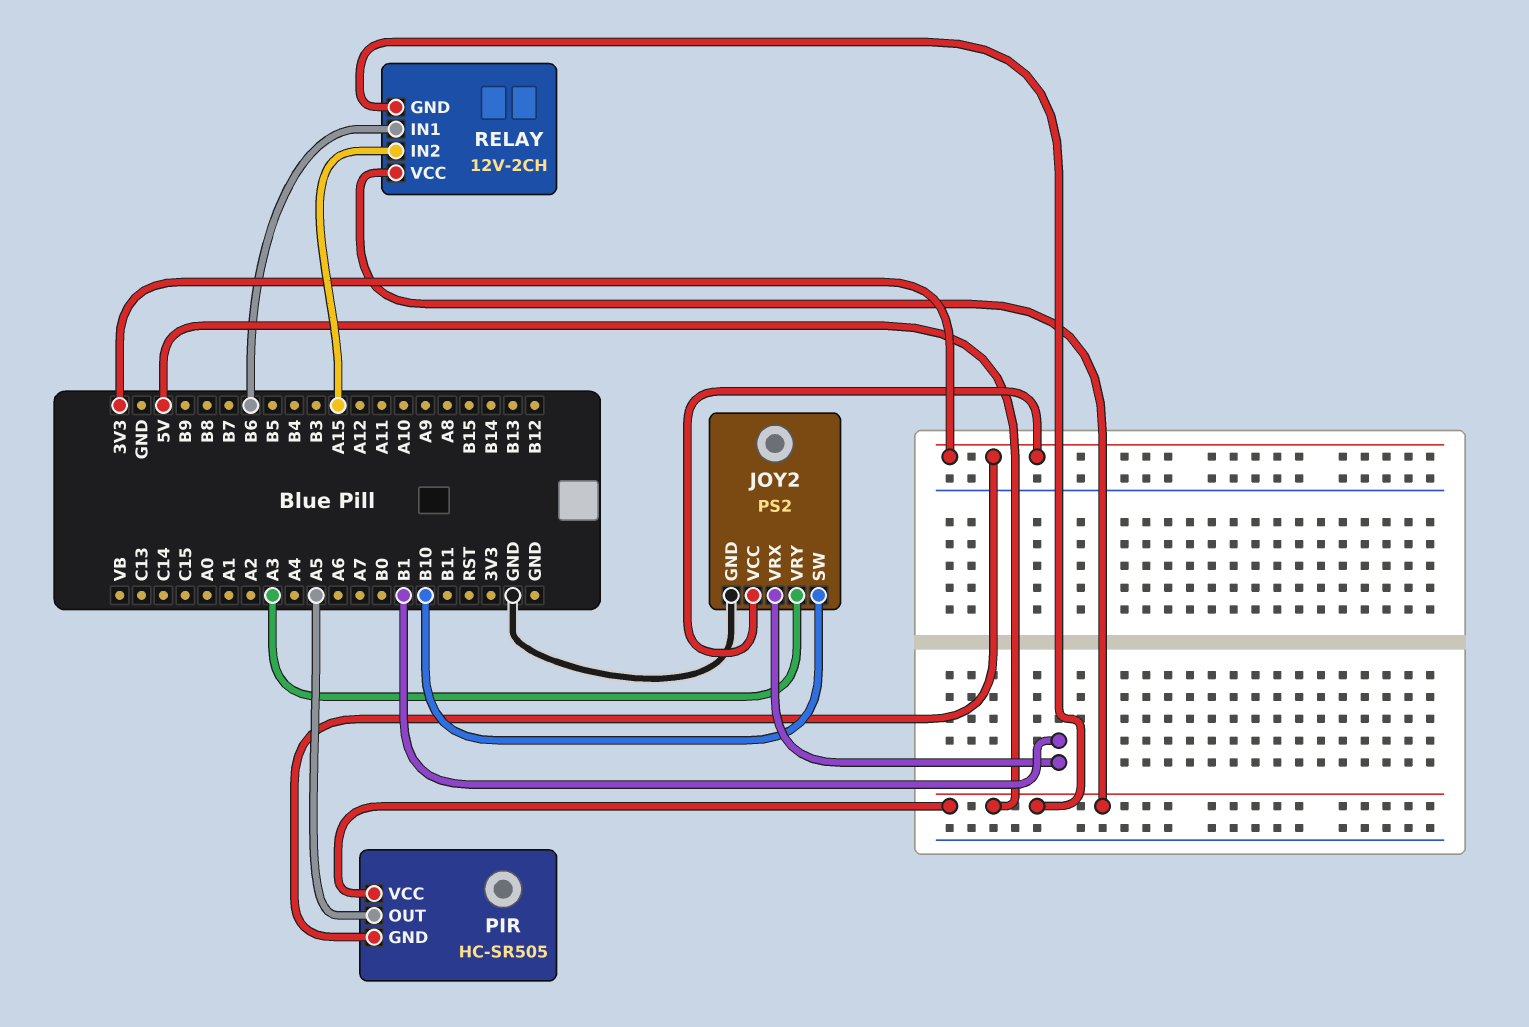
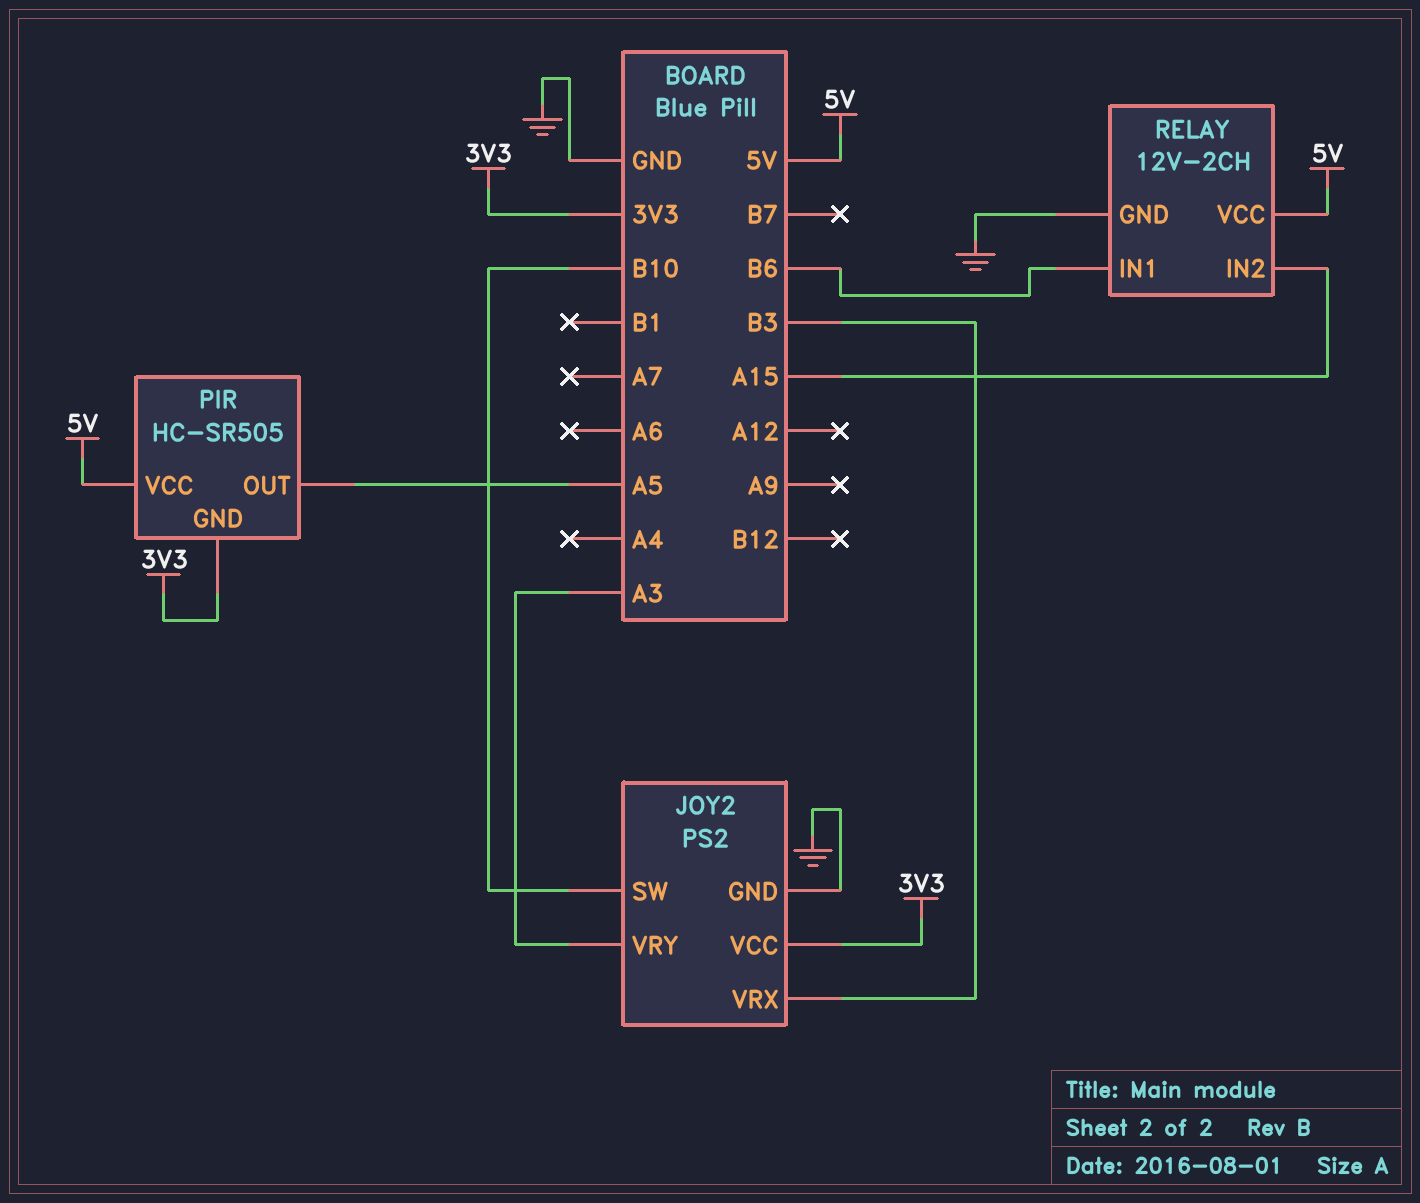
JOY2 pin VRX: B1 -> B3
RELAY pin GND: 5V -> GND

